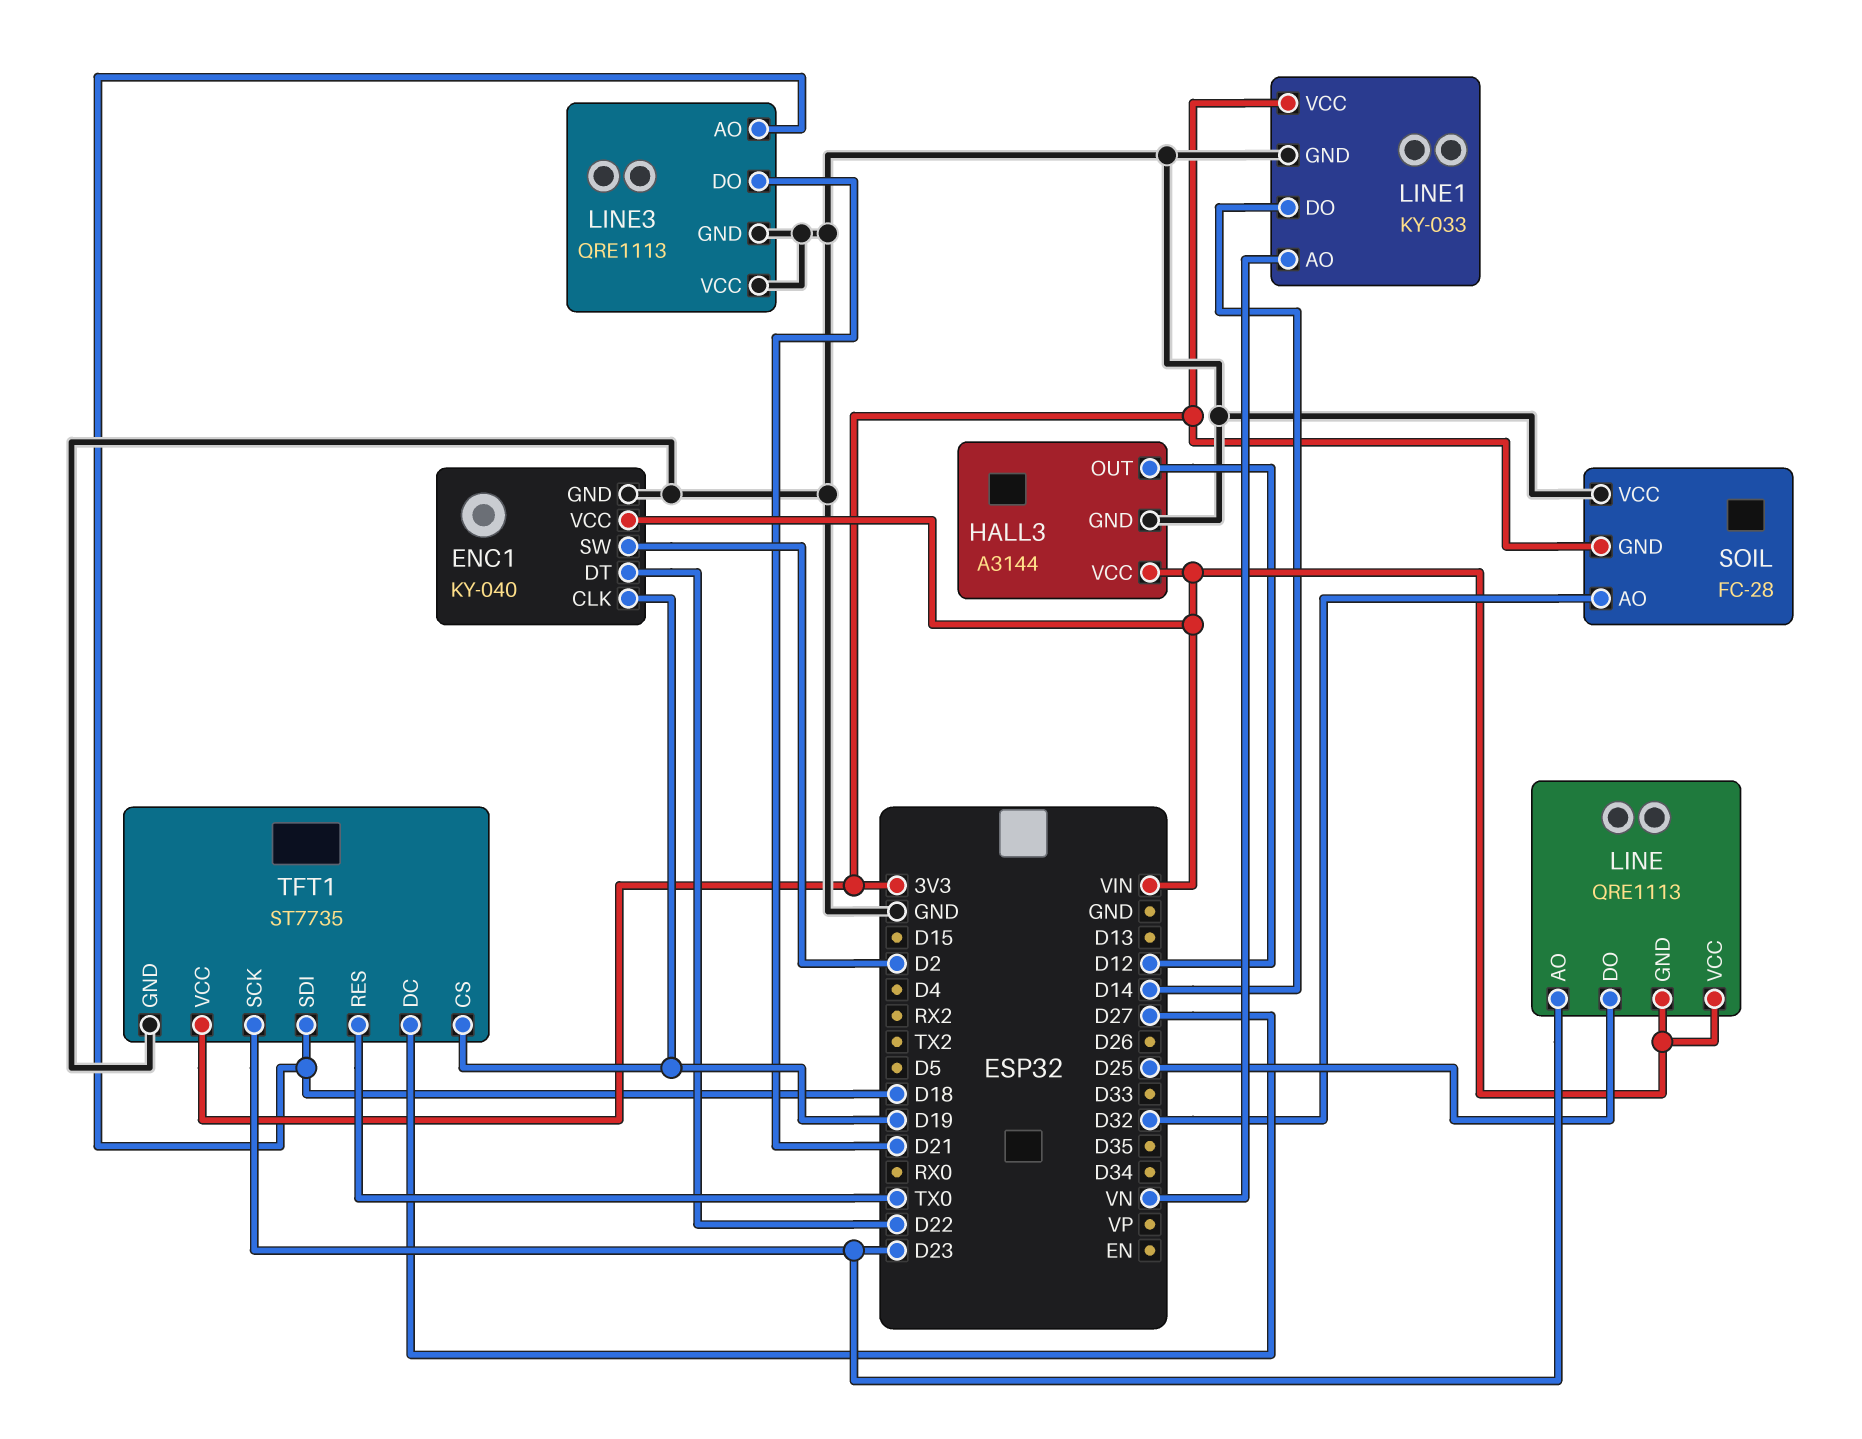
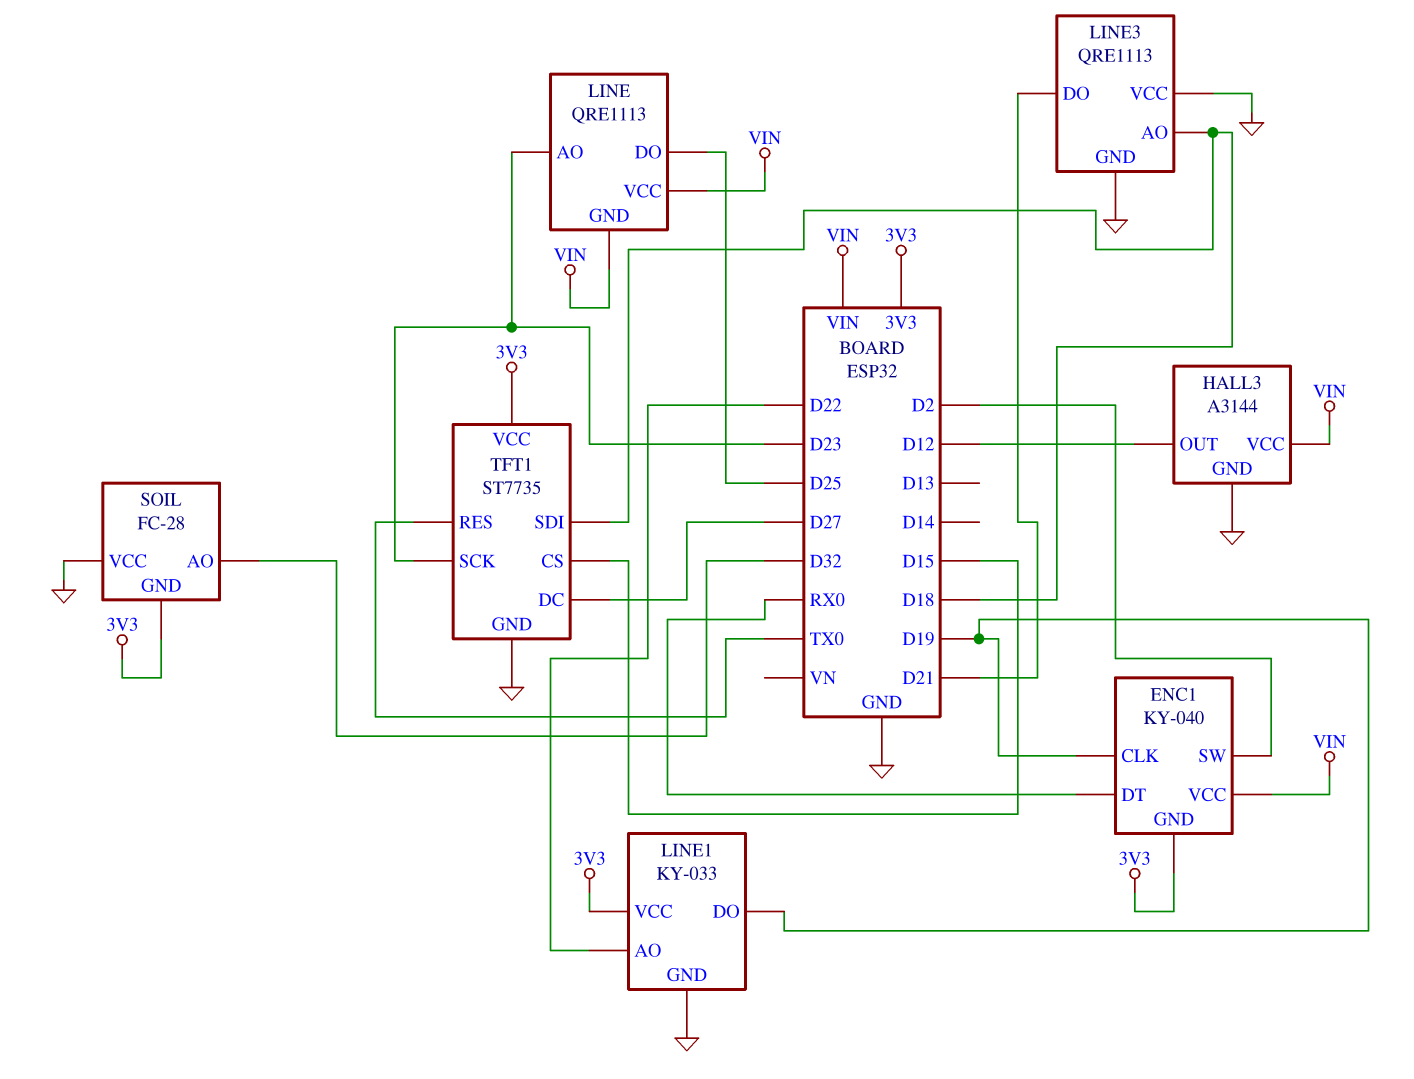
ENC1 pin DT: D22 -> RX0
ENC1 pin GND: GND -> 3V3
LINE1 pin AO: VN -> D22
LINE1 pin DO: D14 -> D19
TFT1 pin CS: D19 -> D15

